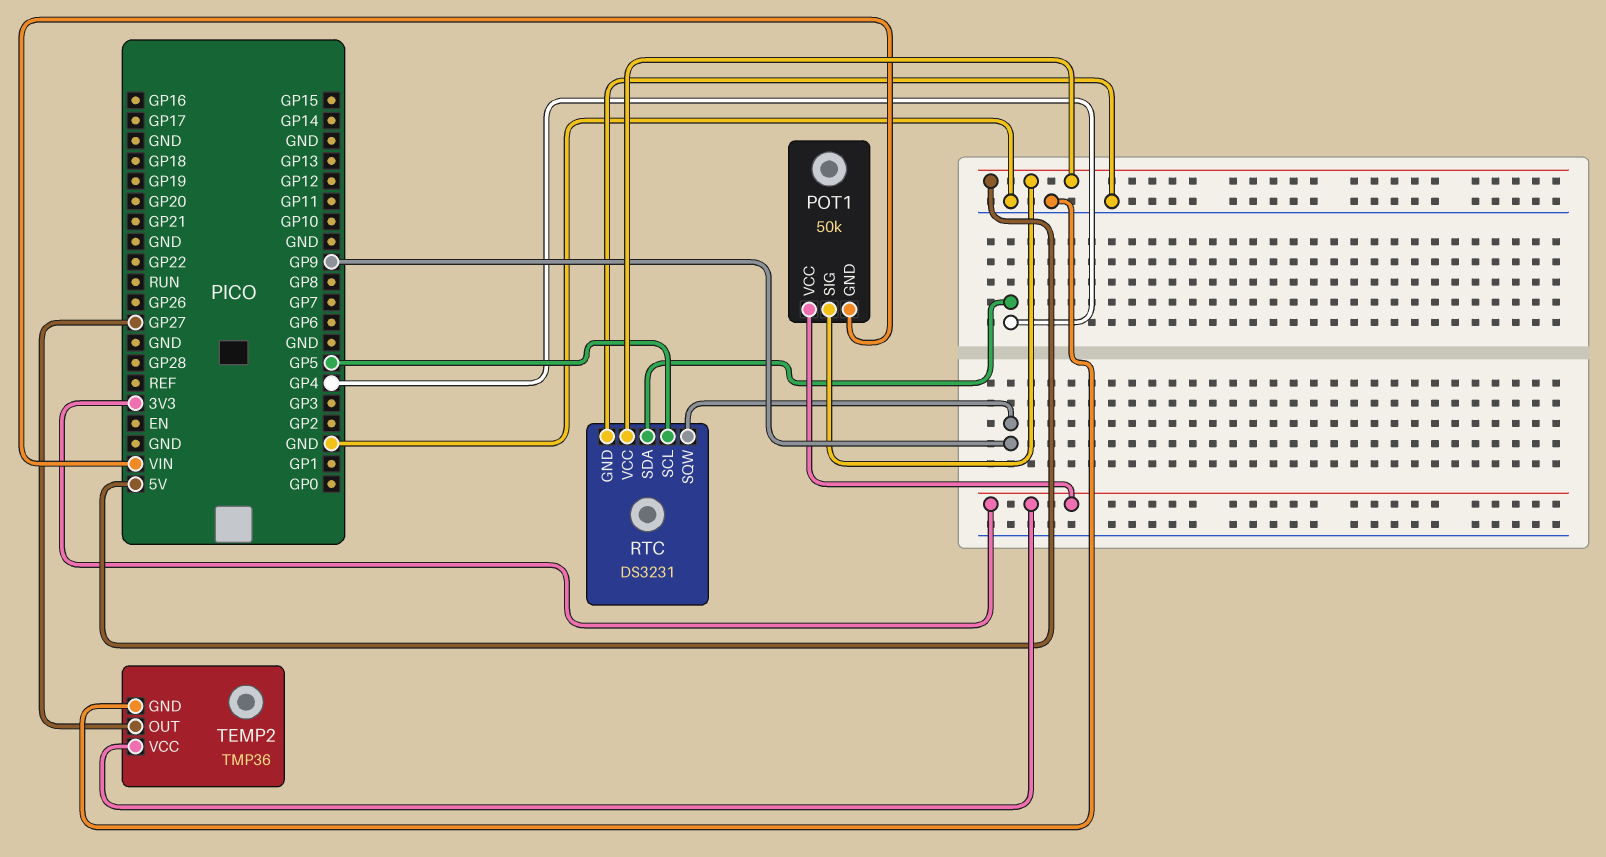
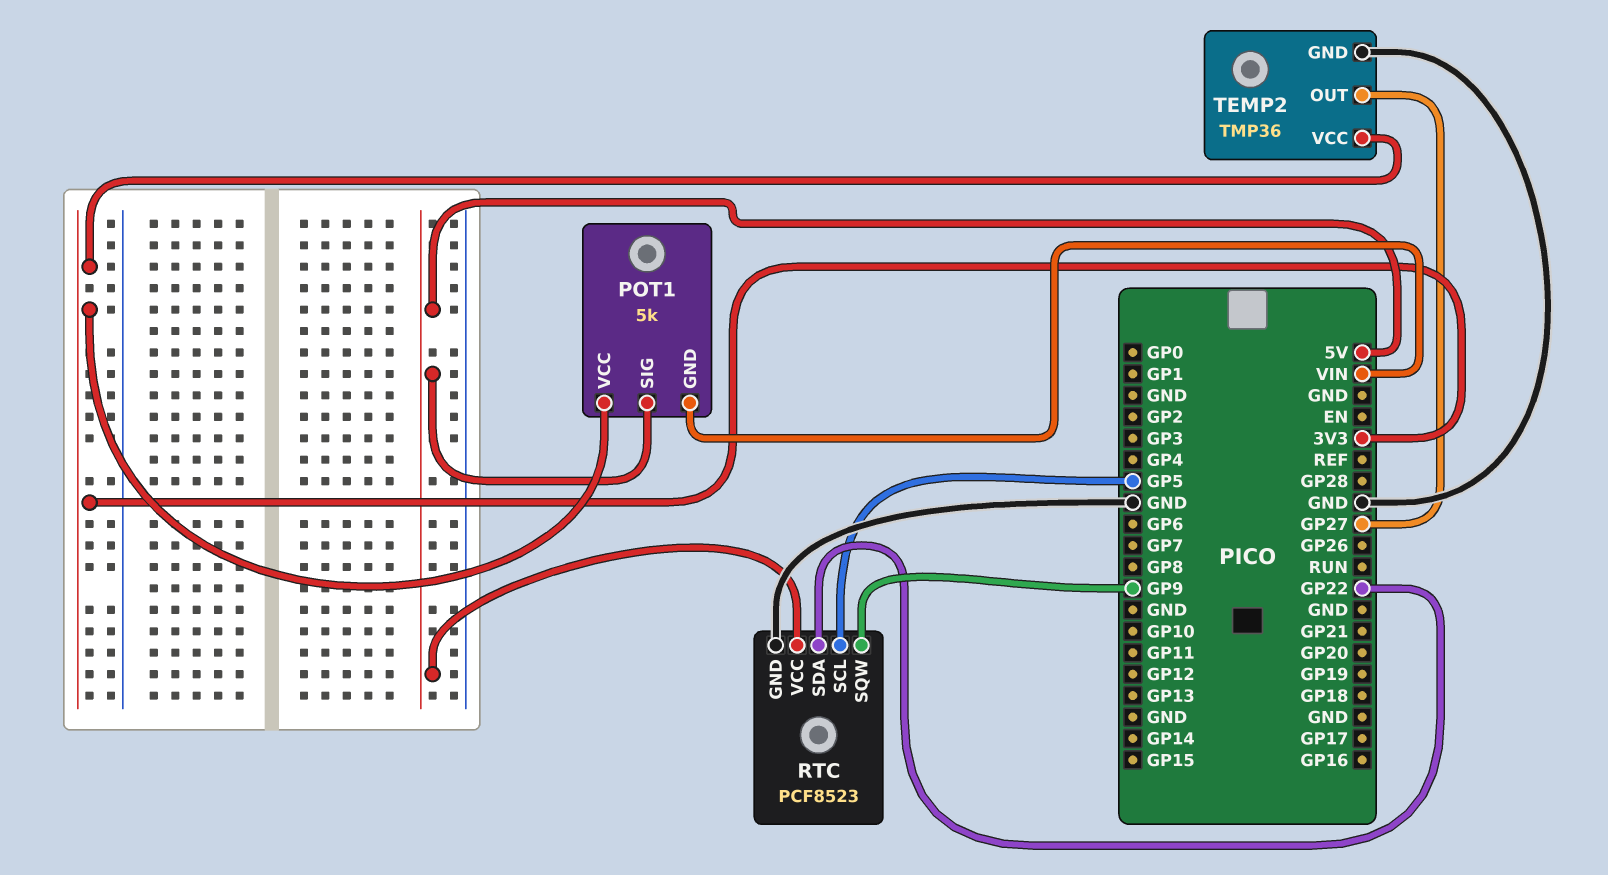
POT1: 50k -> 5k
RTC: DS3231 -> PCF8523
RTC pin SDA: GP4 -> GP22

